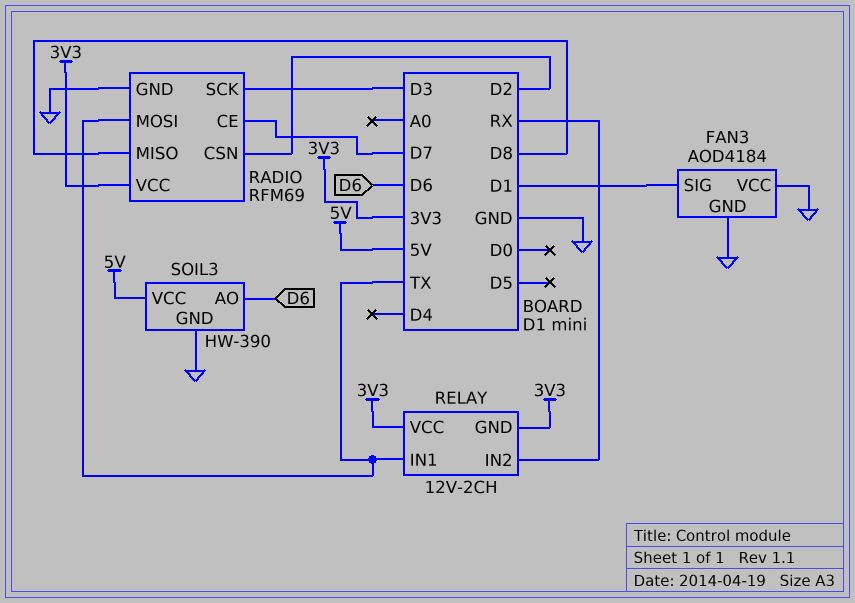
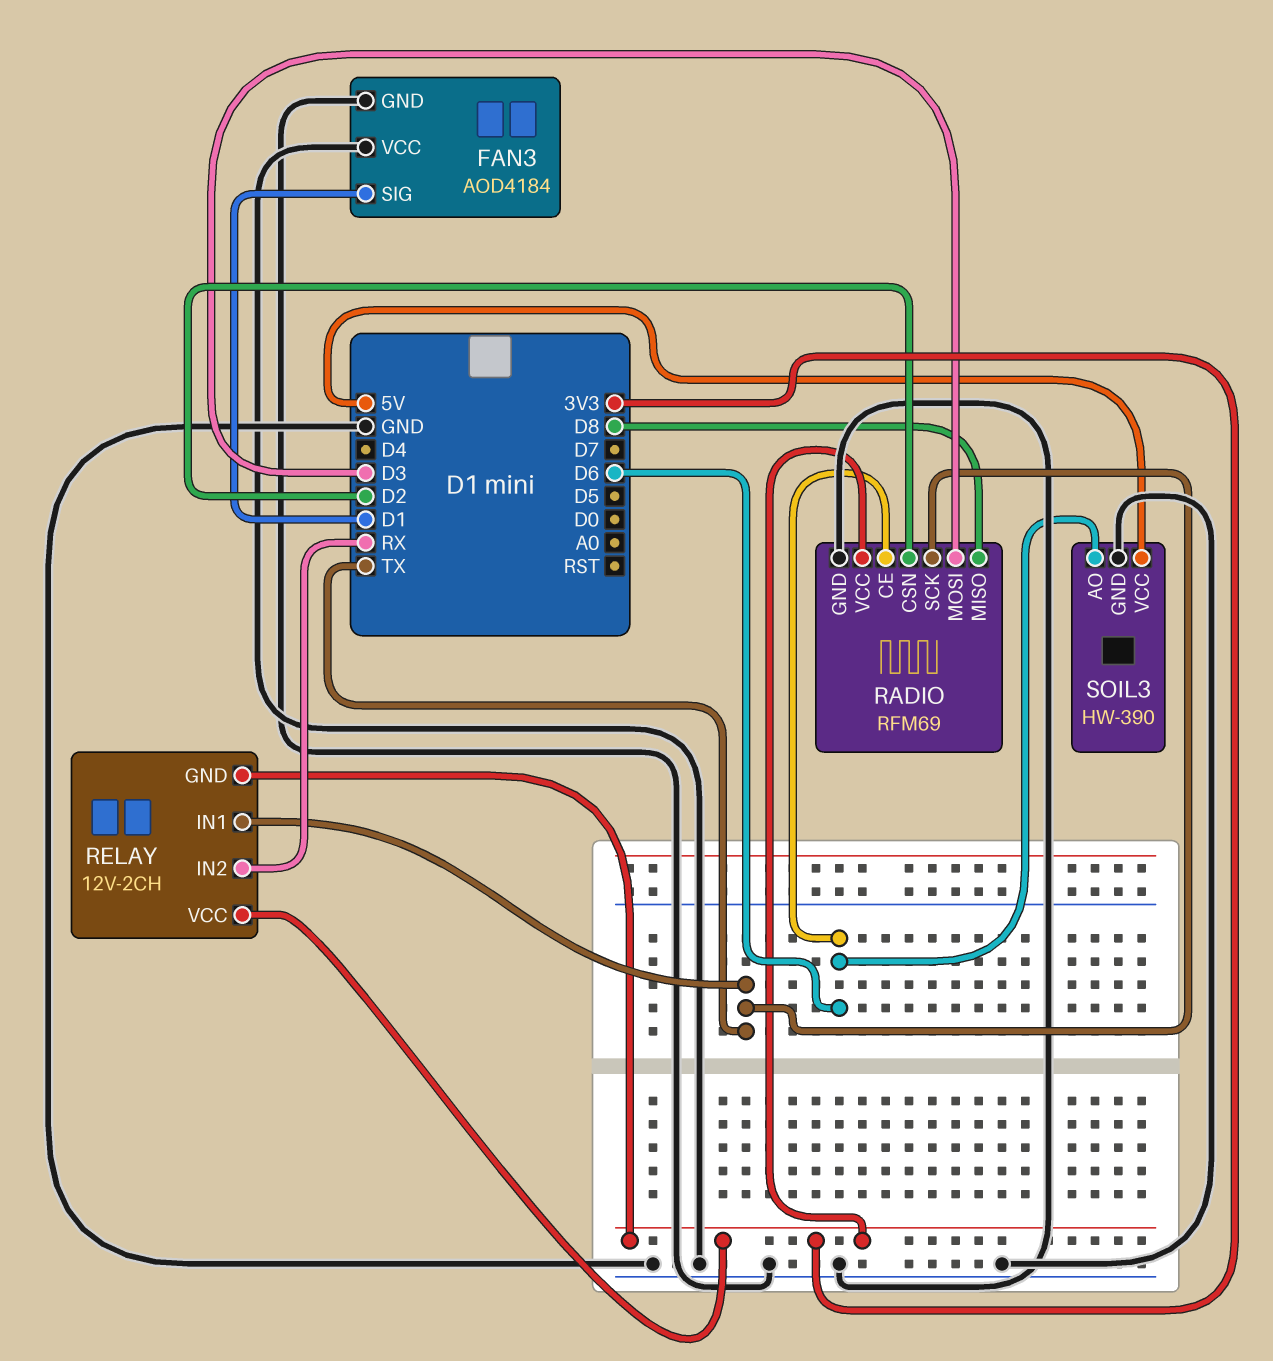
RADIO pin CE: D7 -> D6
RADIO pin MOSI: TX -> D3
RADIO pin SCK: D3 -> TX

